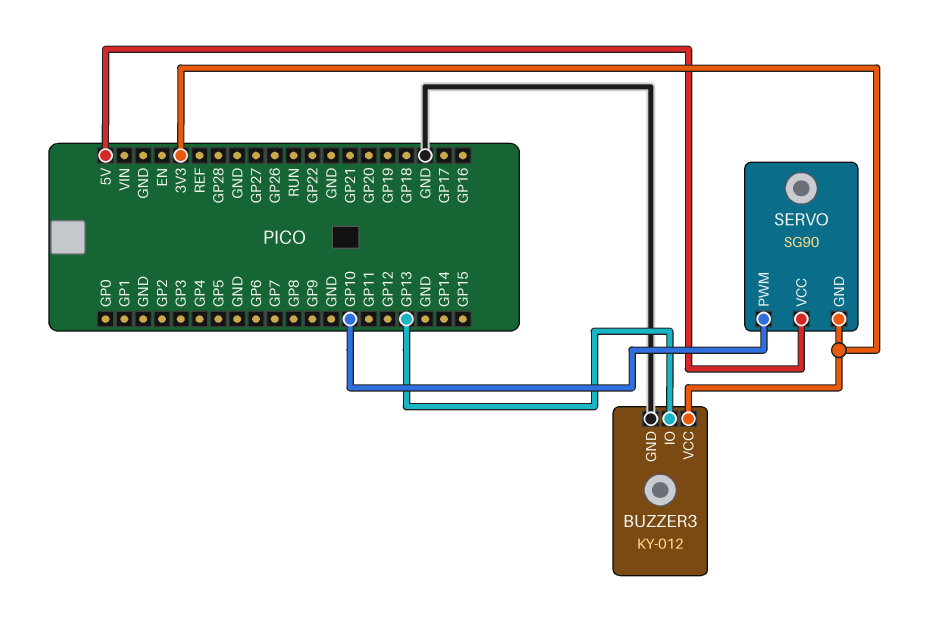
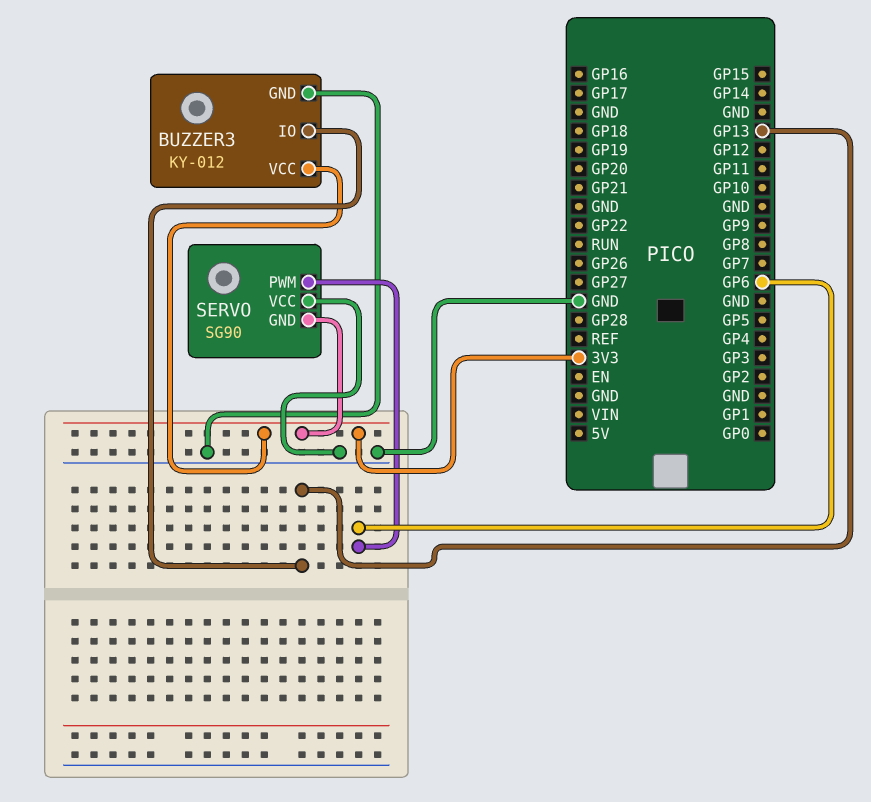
SERVO pin PWM: GP10 -> GP6
SERVO pin VCC: 5V -> GND

